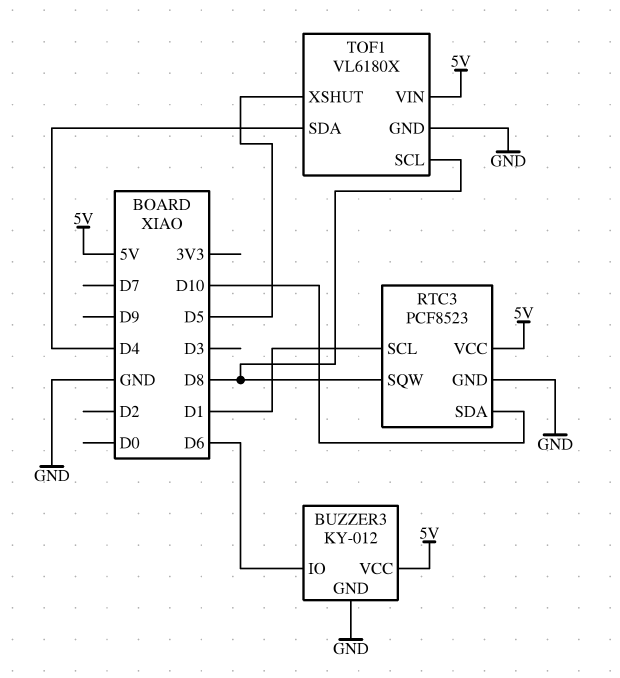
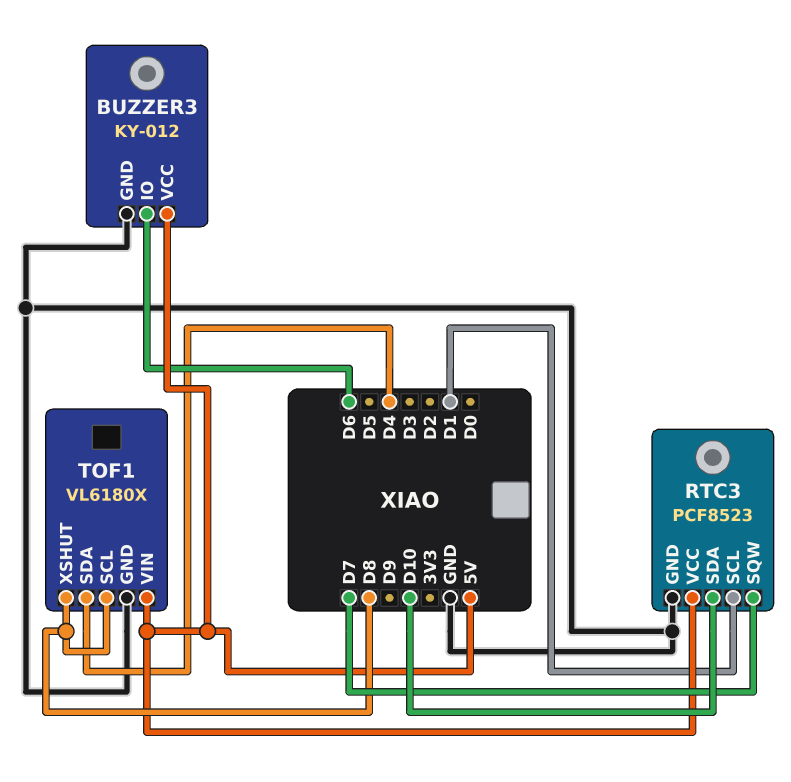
RTC3 pin SQW: D8 -> D7
TOF1 pin XSHUT: D5 -> D8

